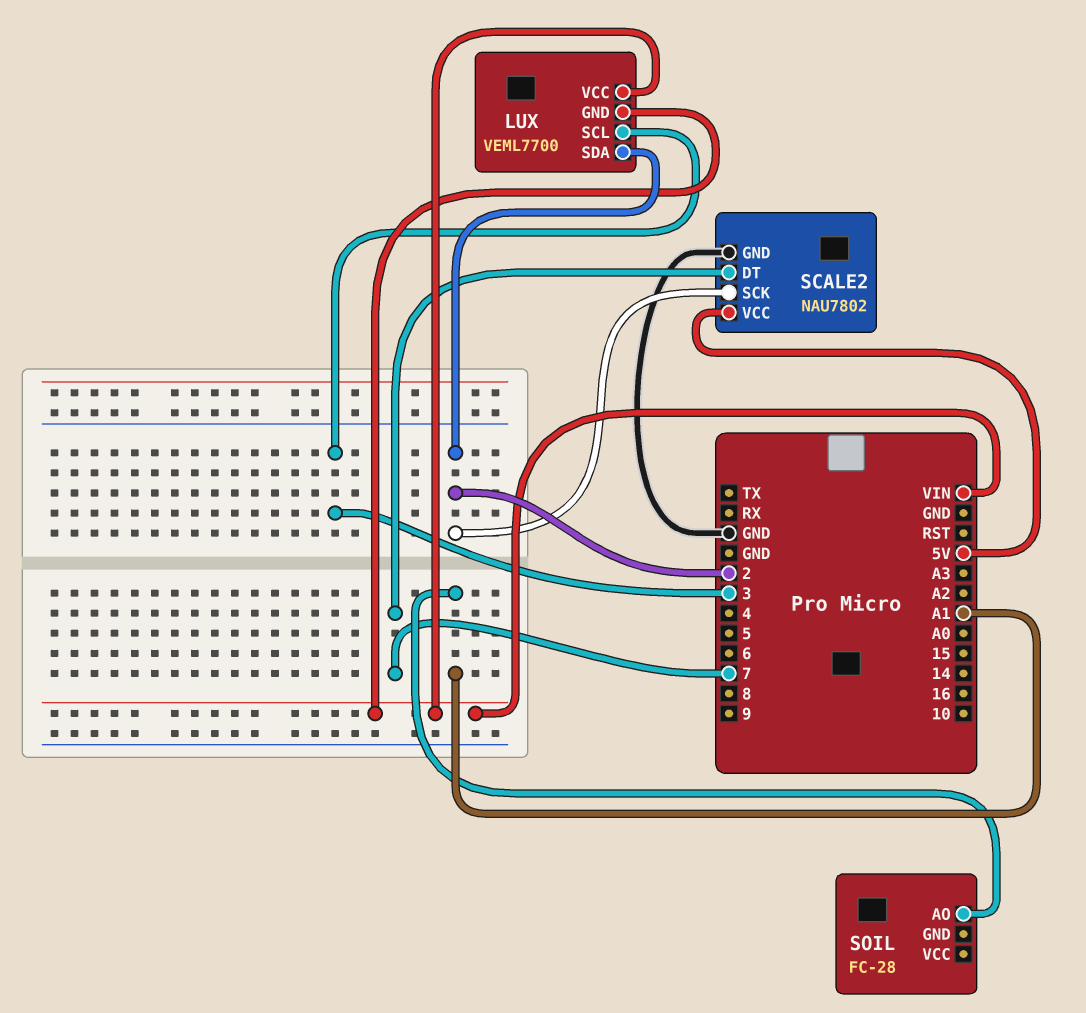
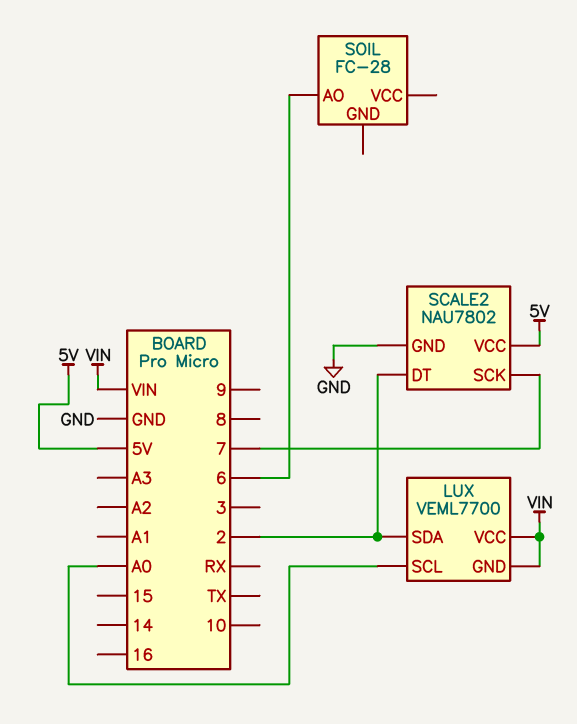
LUX pin SCL: 3 -> A0
SCALE2 pin DT: 7 -> 2
SCALE2 pin SCK: 2 -> 7
SOIL pin AO: A1 -> 6

